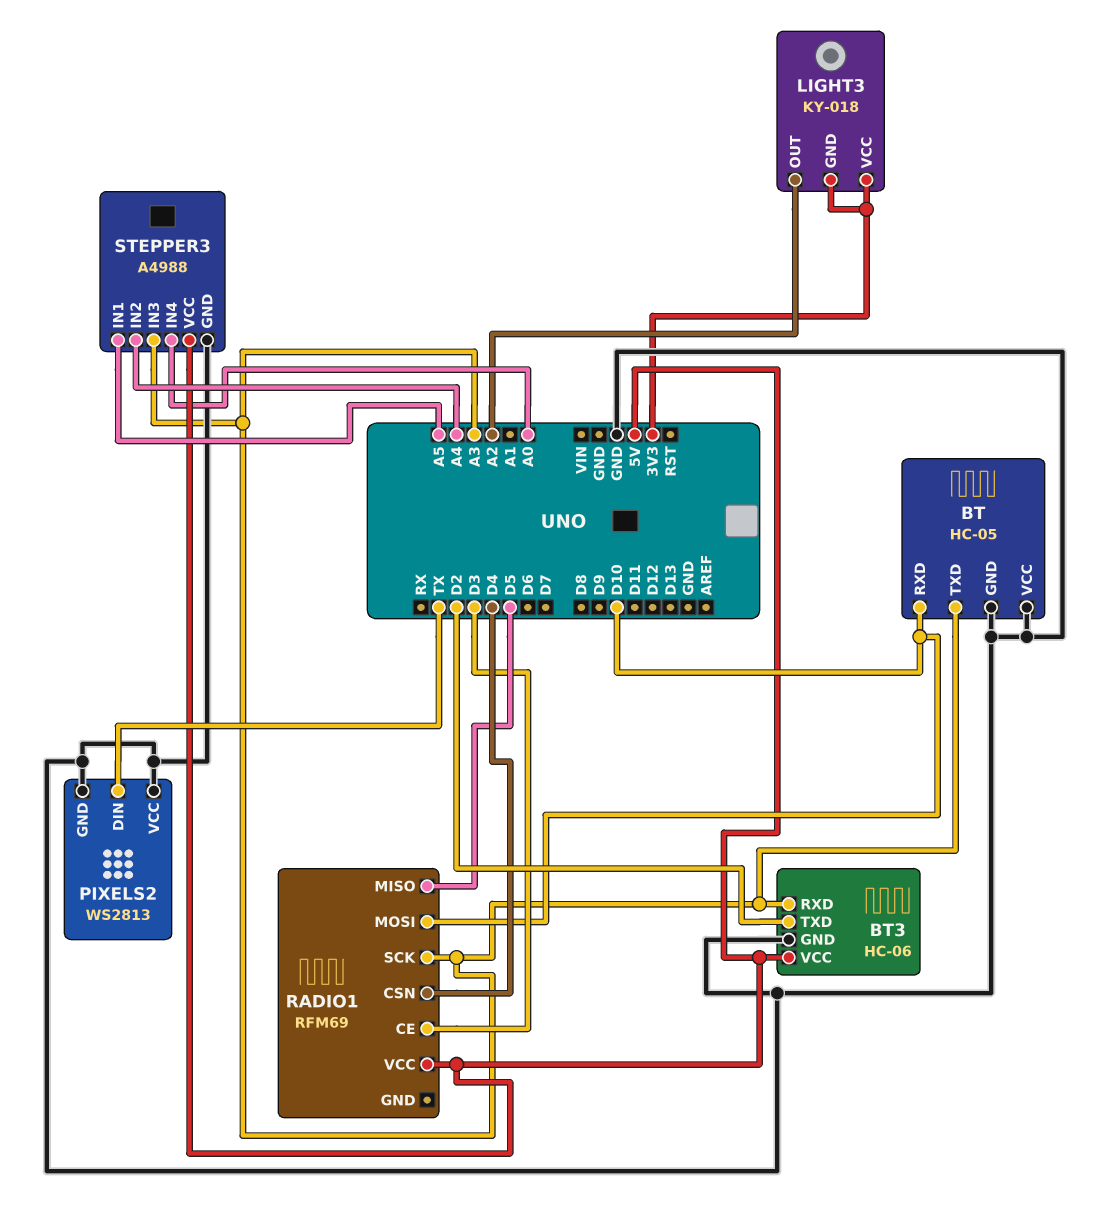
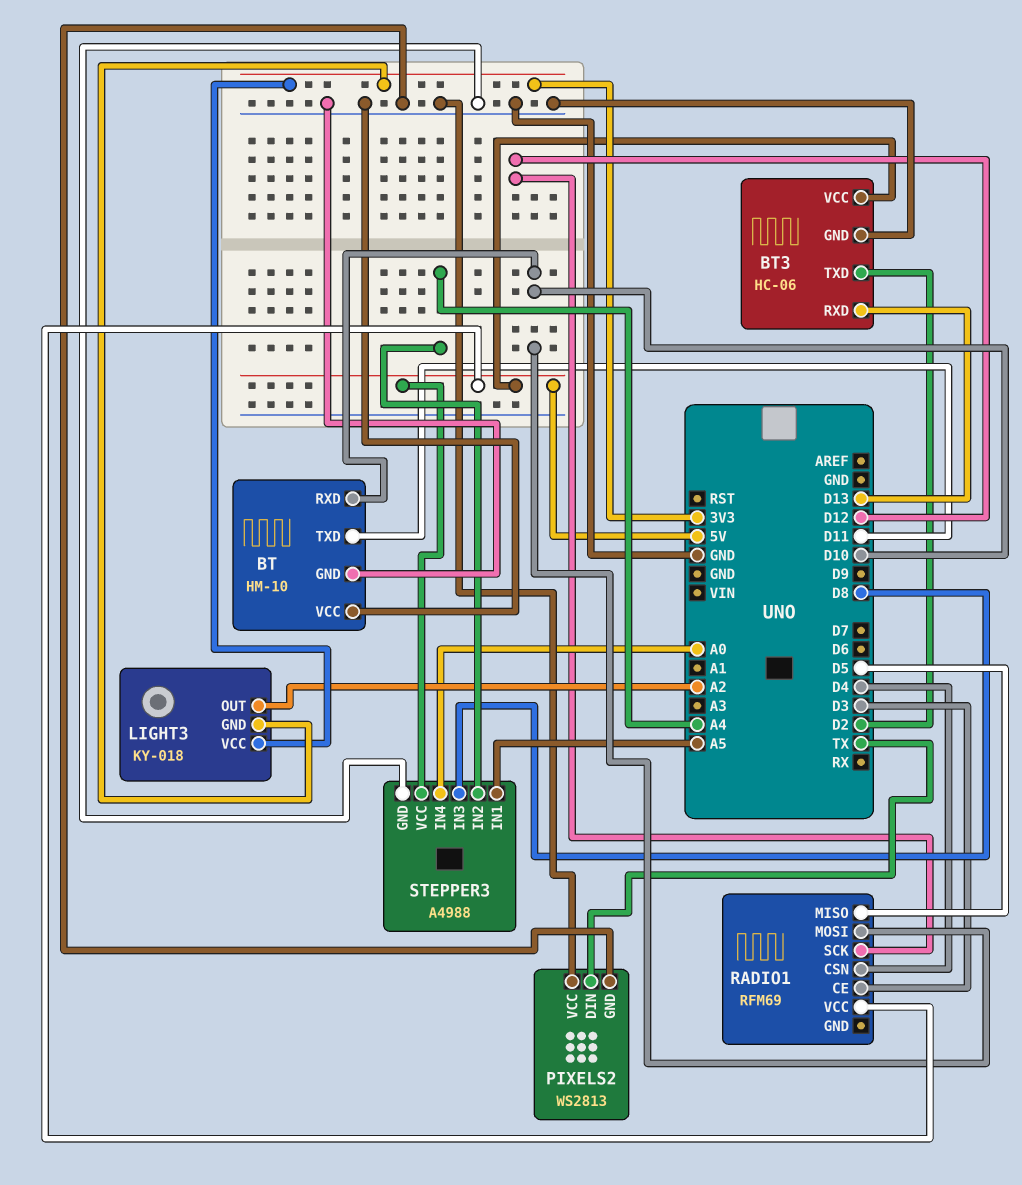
BT: HC-05 -> HM-10
BT pin TXD: A3 -> D11
BT3 pin RXD: A3 -> D13
RADIO1 pin SCK: A3 -> D12
STEPPER3 pin IN3: A3 -> D8

